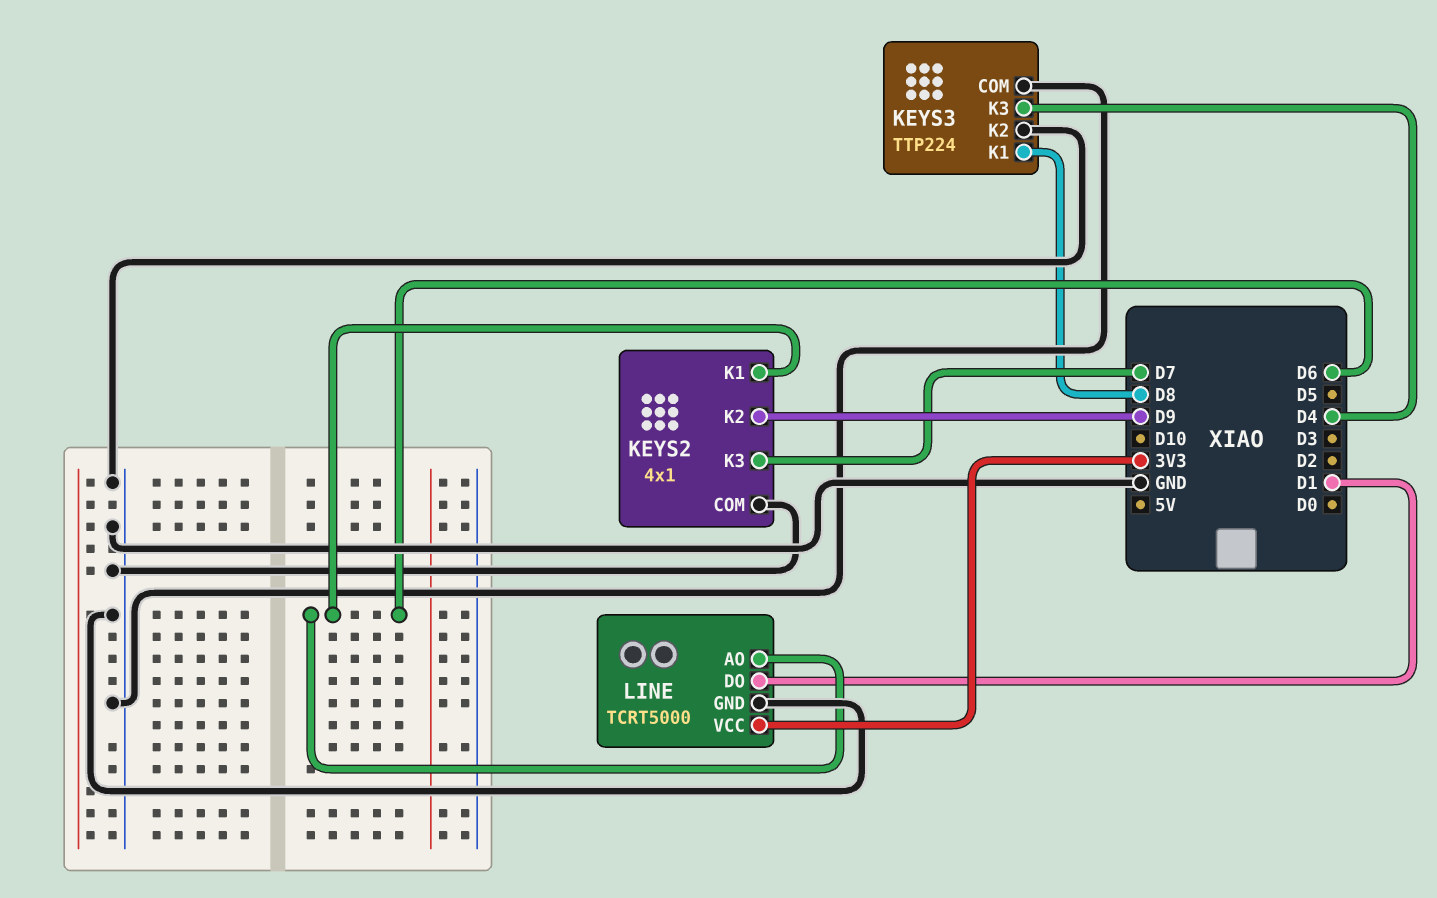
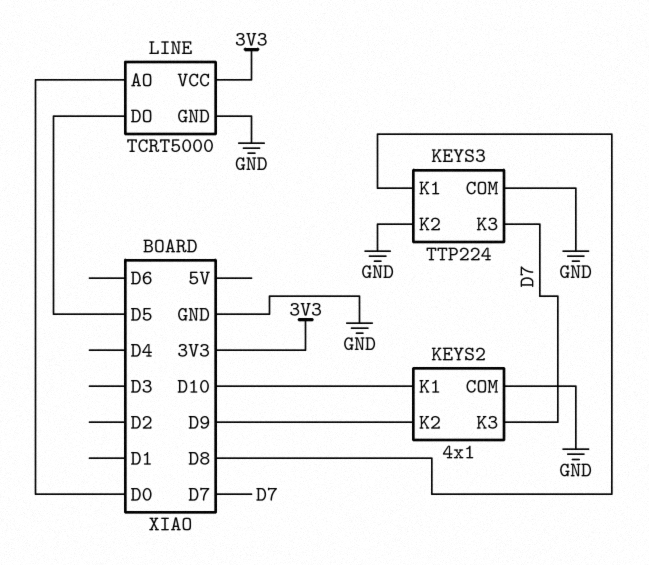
KEYS2 pin K1: D6 -> D10
KEYS3 pin K3: D4 -> D7
LINE pin AO: D6 -> D0
LINE pin DO: D1 -> D5

